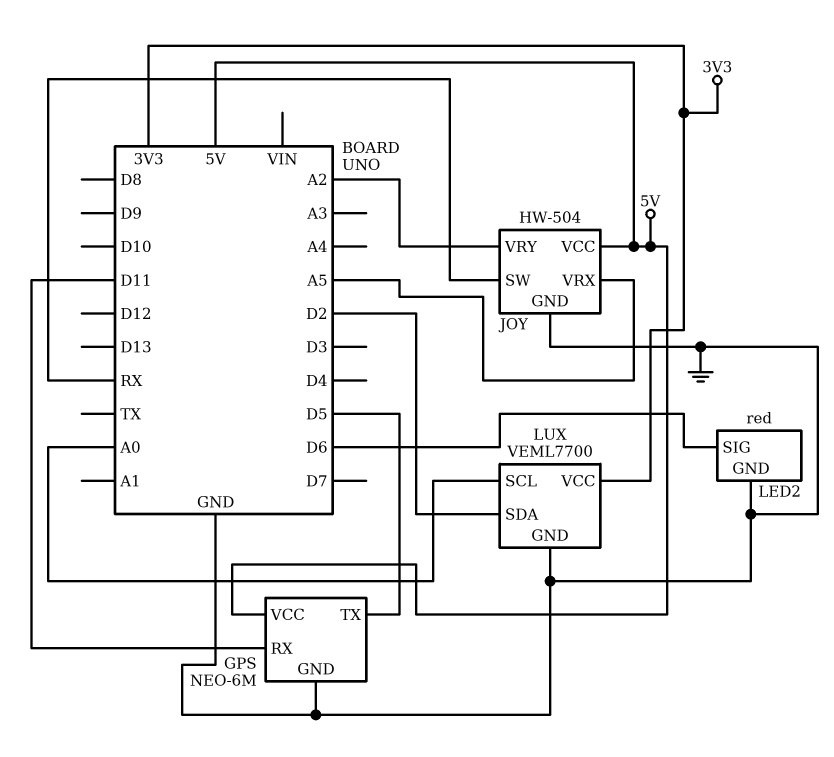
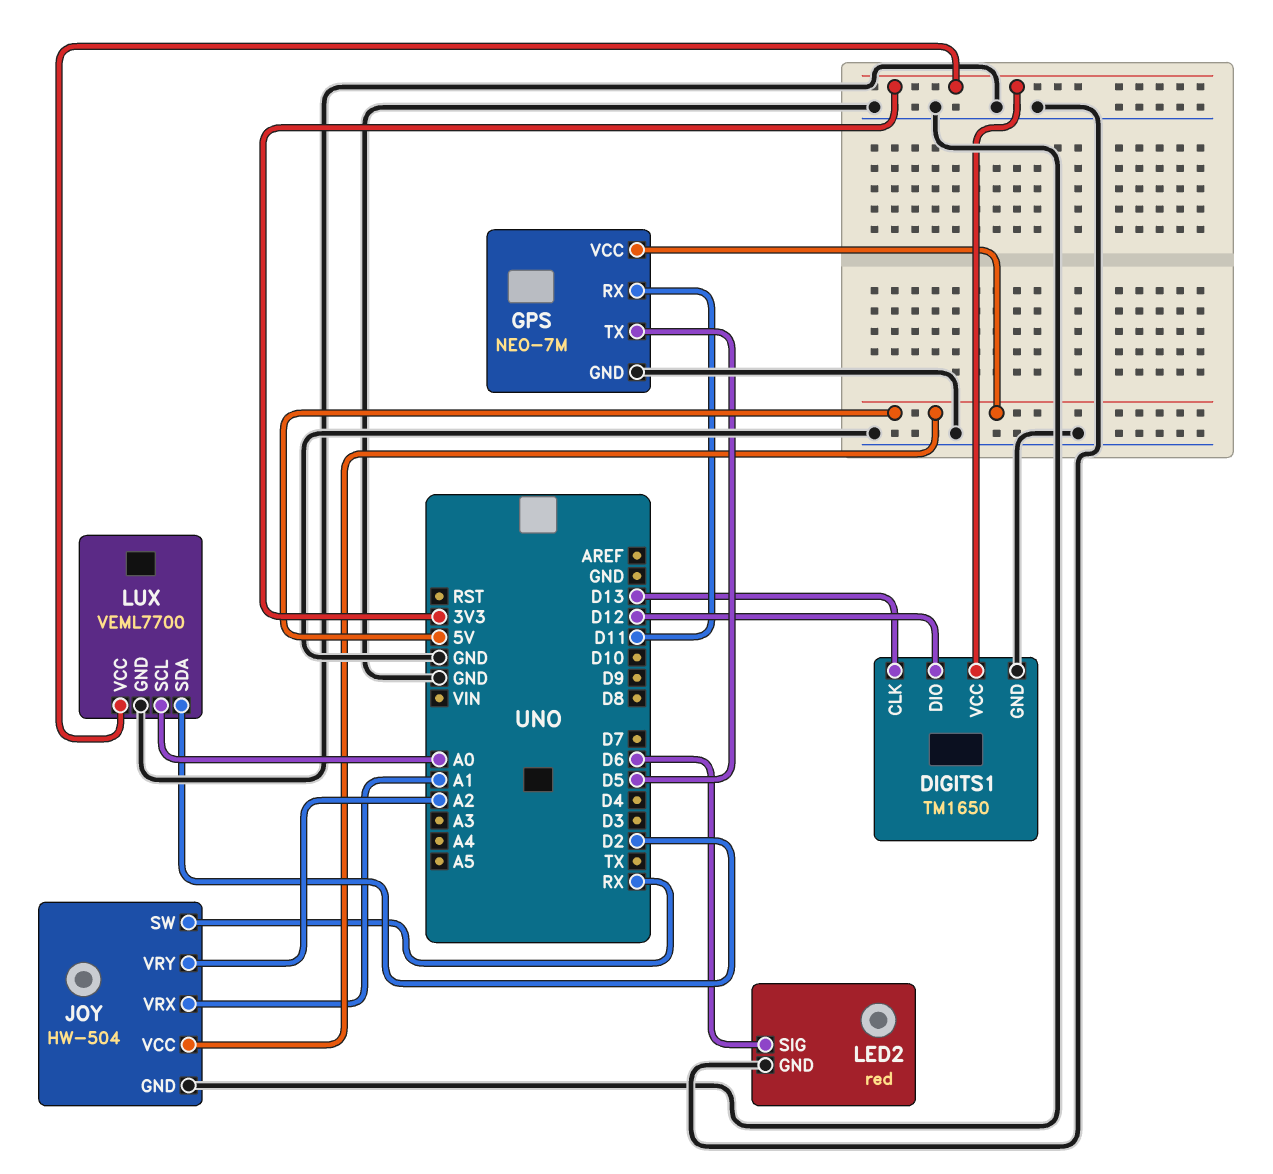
DIGITS1: none -> TM1650
DIGITS1 pin CLK: none -> D13
DIGITS1 pin DIO: none -> D12
DIGITS1 pin GND: none -> GND
DIGITS1 pin VCC: none -> 3V3
GPS: NEO-6M -> NEO-7M
JOY pin VRX: A5 -> A1

